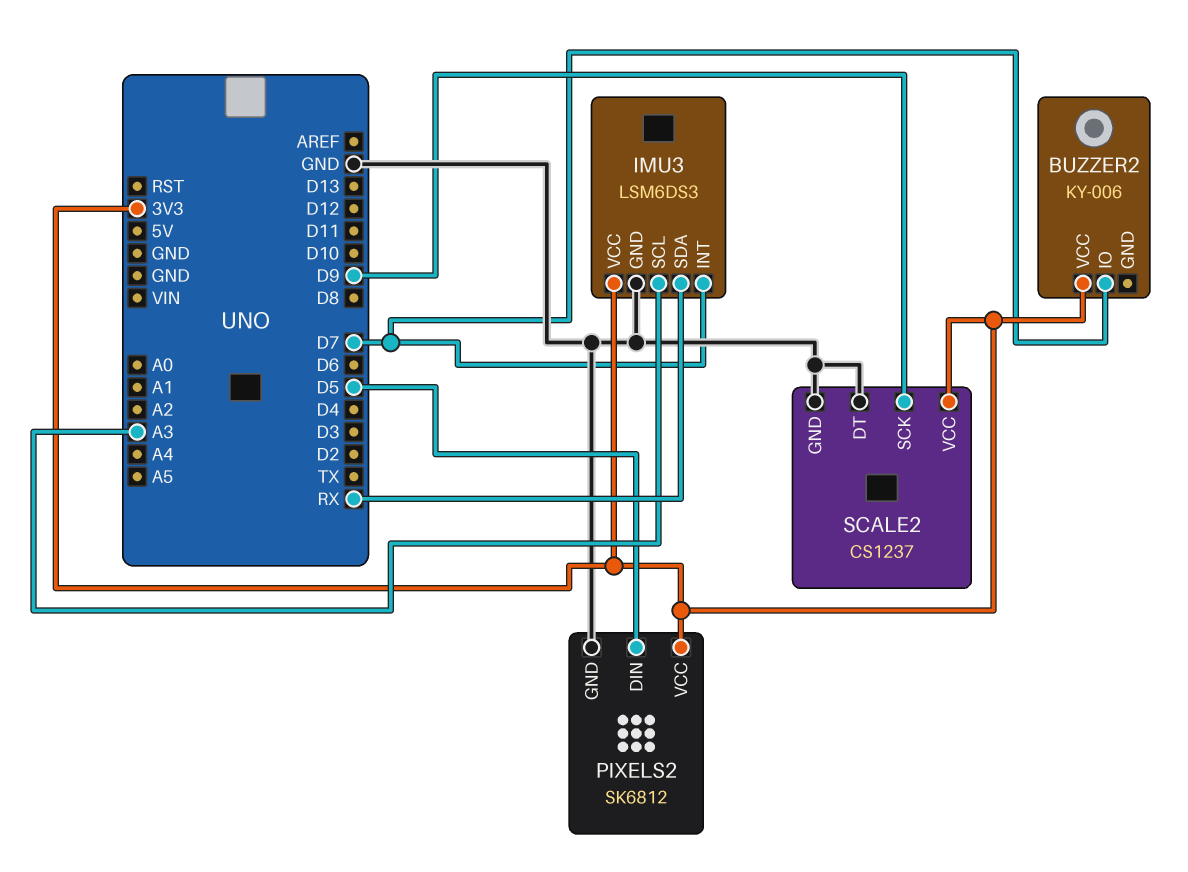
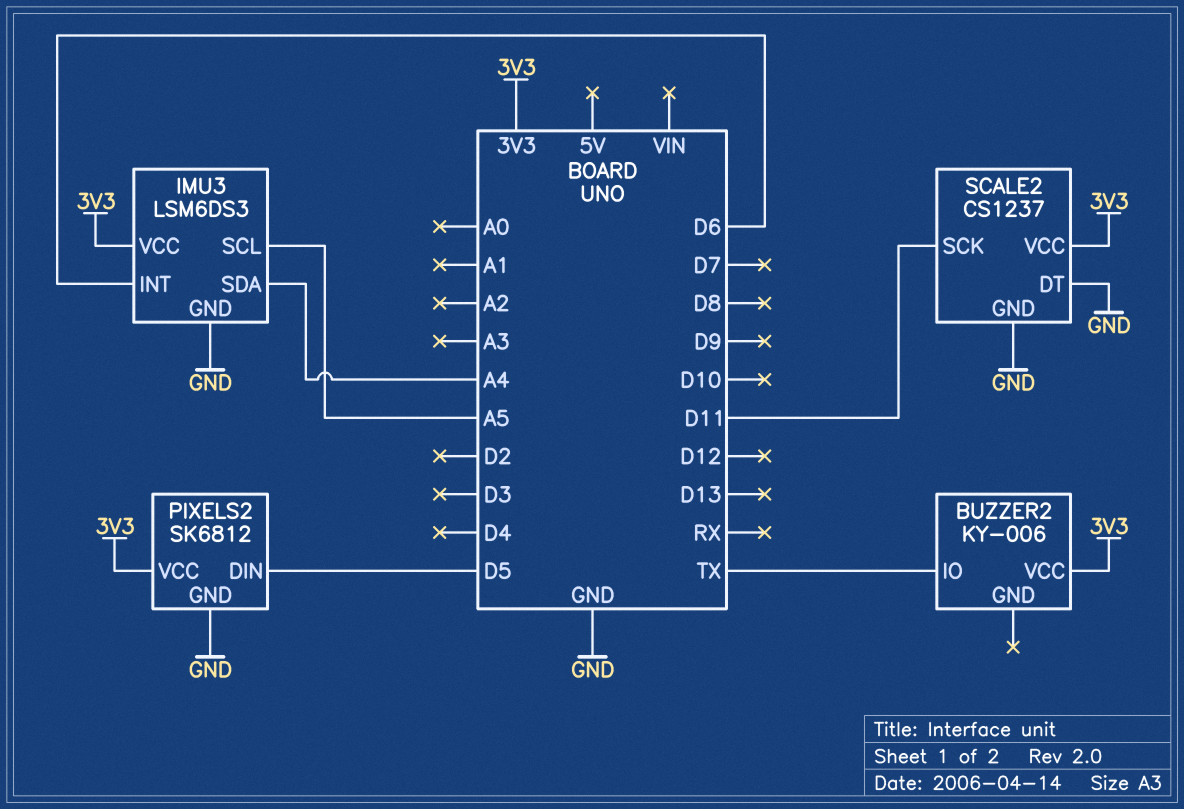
BUZZER2 pin IO: D7 -> TX
IMU3 pin INT: D7 -> D6
IMU3 pin SCL: A3 -> A5
IMU3 pin SDA: RX -> A4
SCALE2 pin SCK: D9 -> D11

